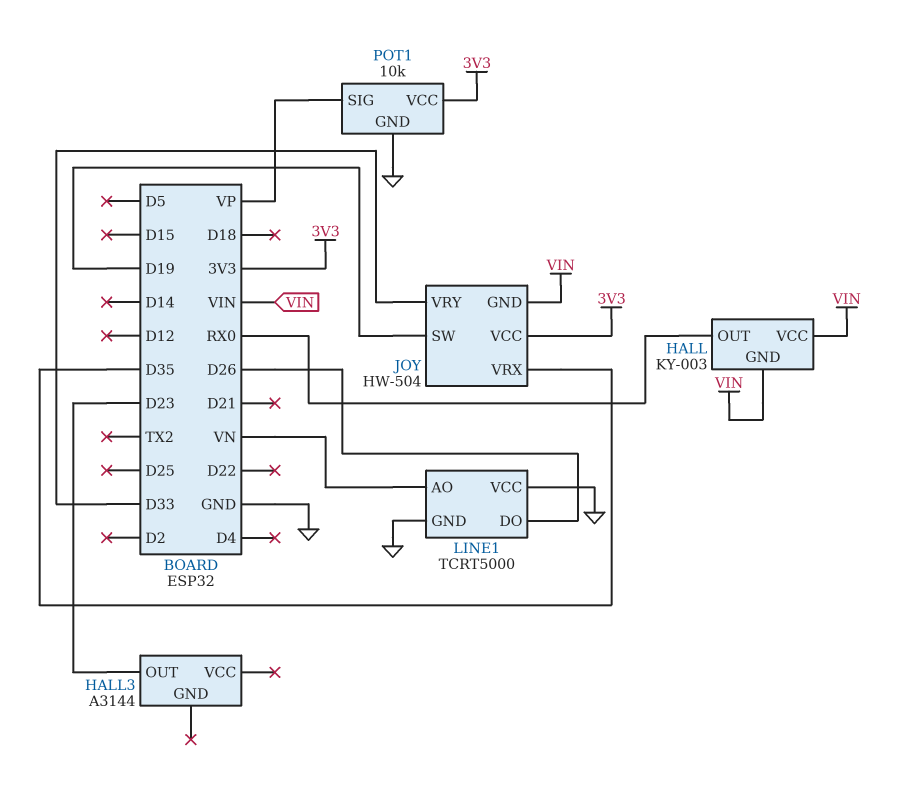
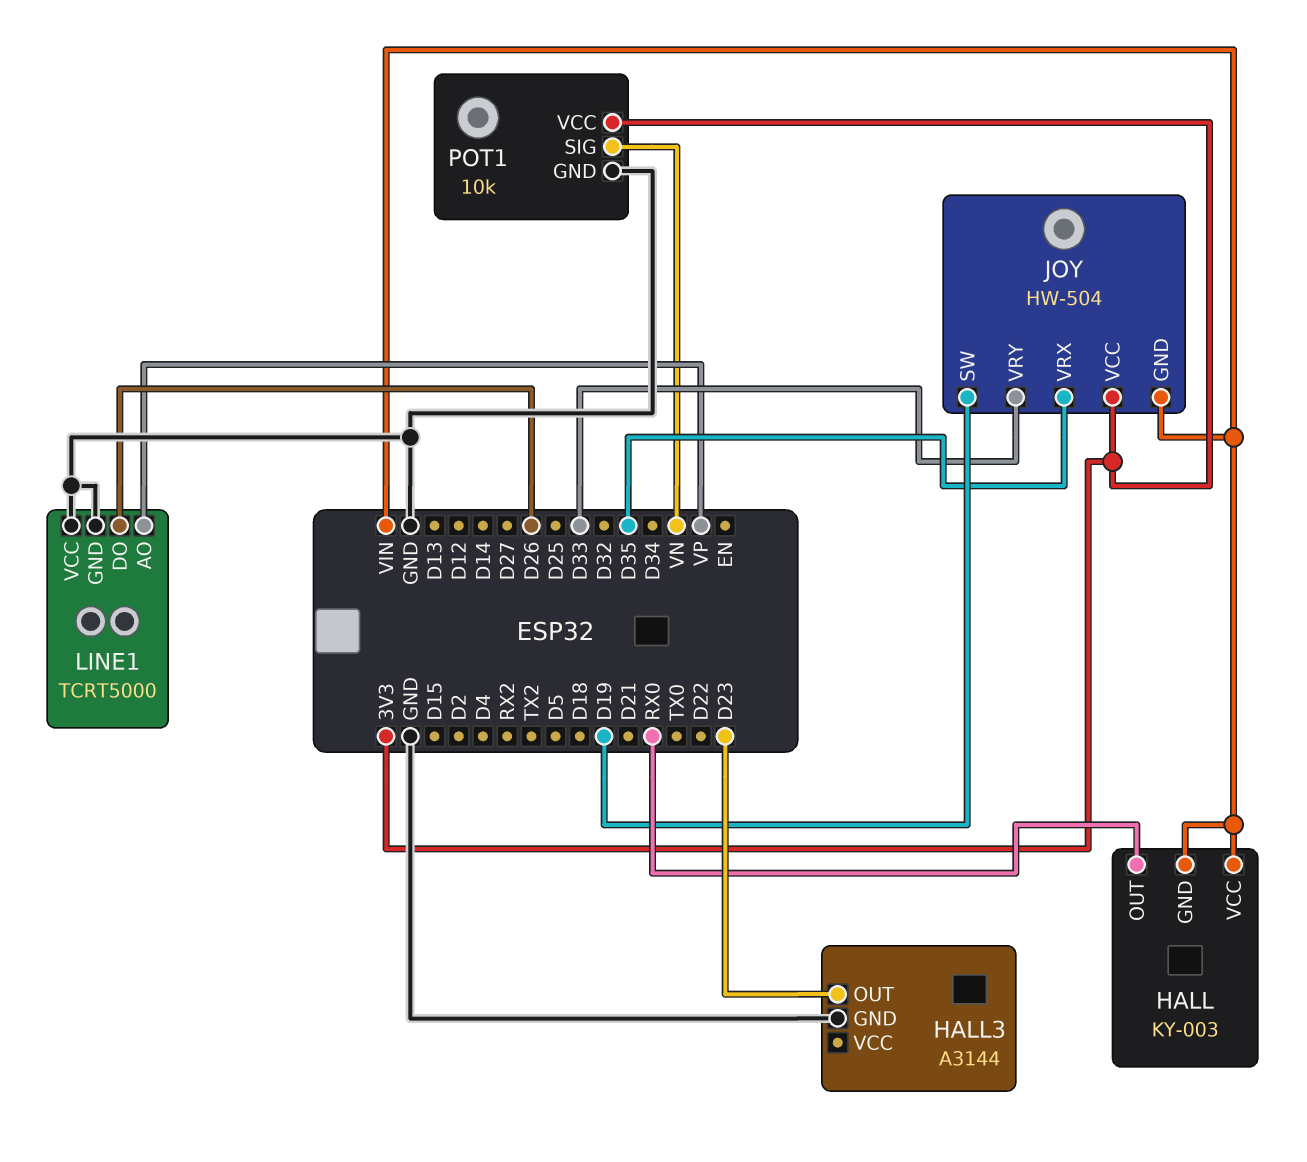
HALL3 pin GND: none -> GND
LINE1 pin AO: VN -> VP
POT1 pin SIG: VP -> VN

